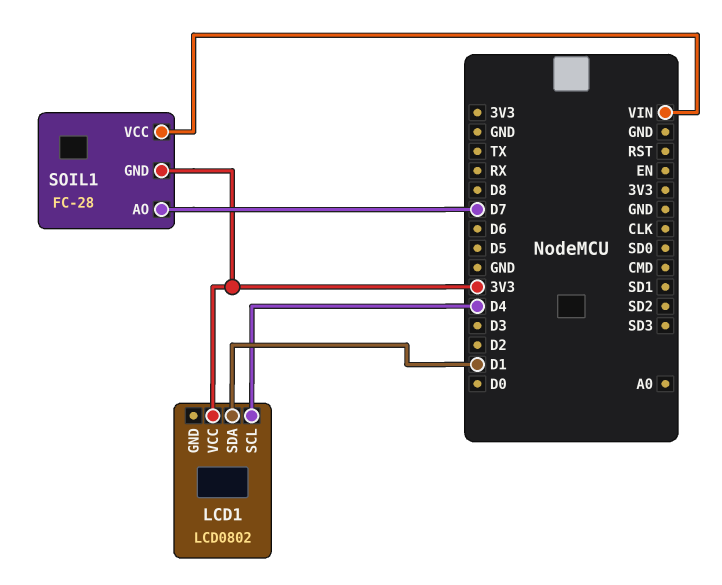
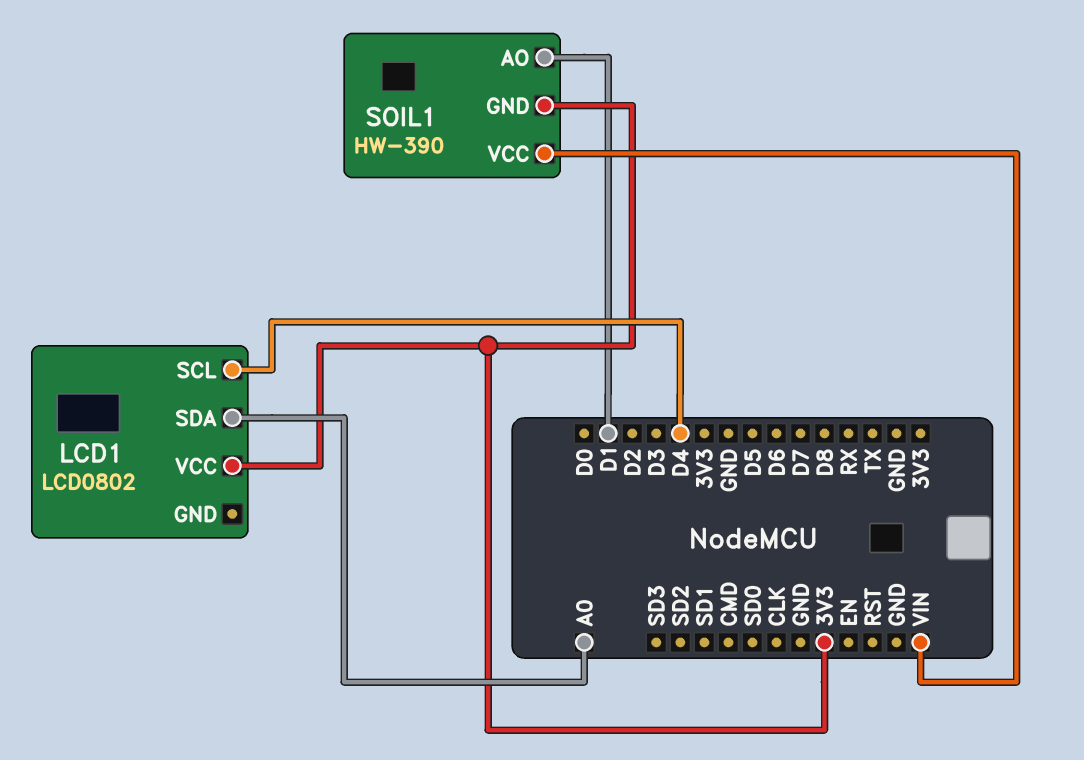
LCD1 pin SDA: D1 -> A0
SOIL1: FC-28 -> HW-390
SOIL1 pin AO: D7 -> D1

